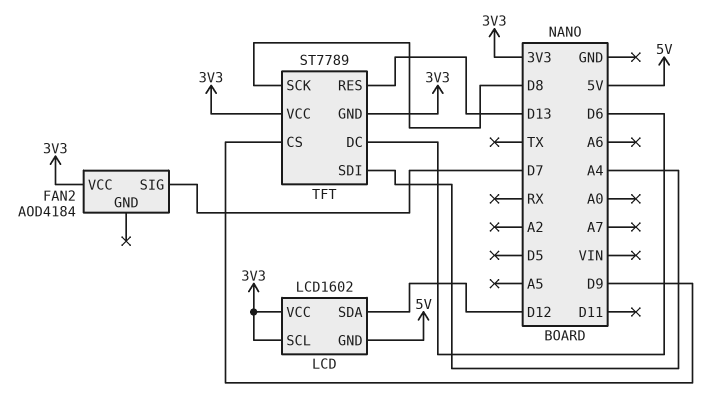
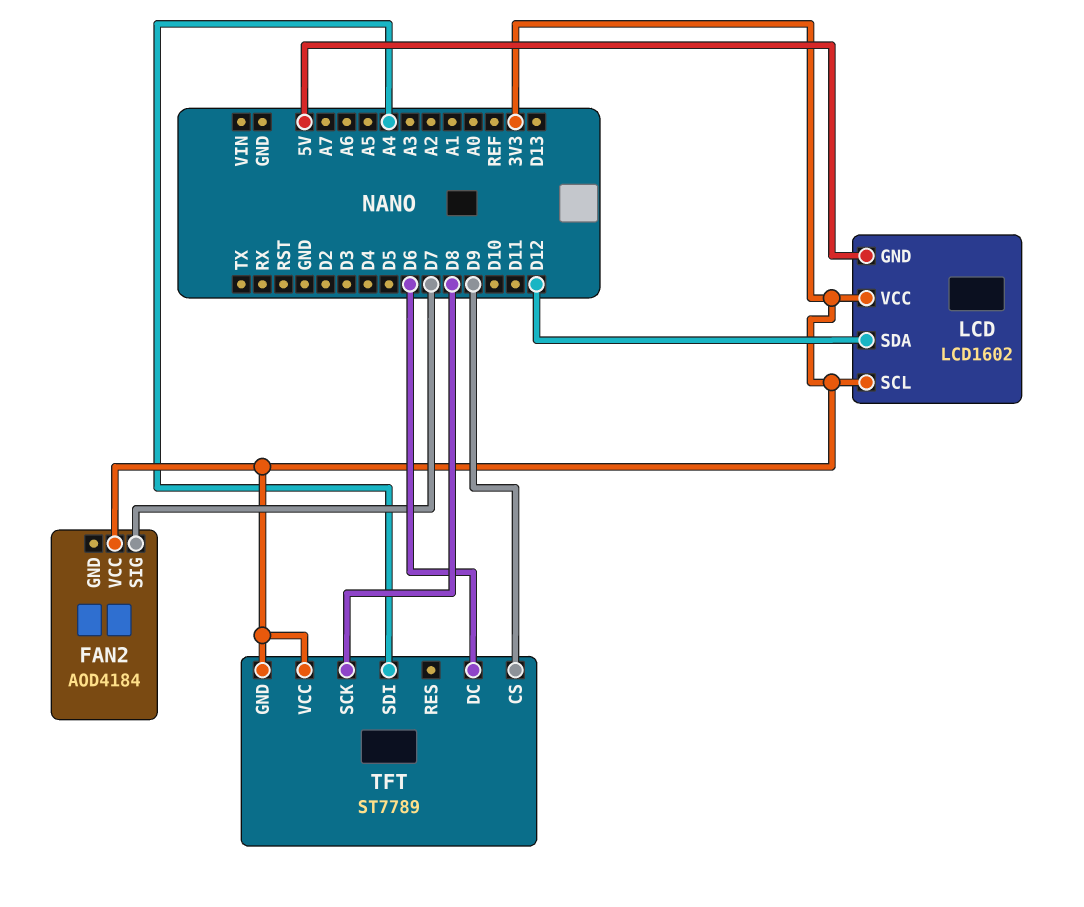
TFT pin RES: D13 -> none

